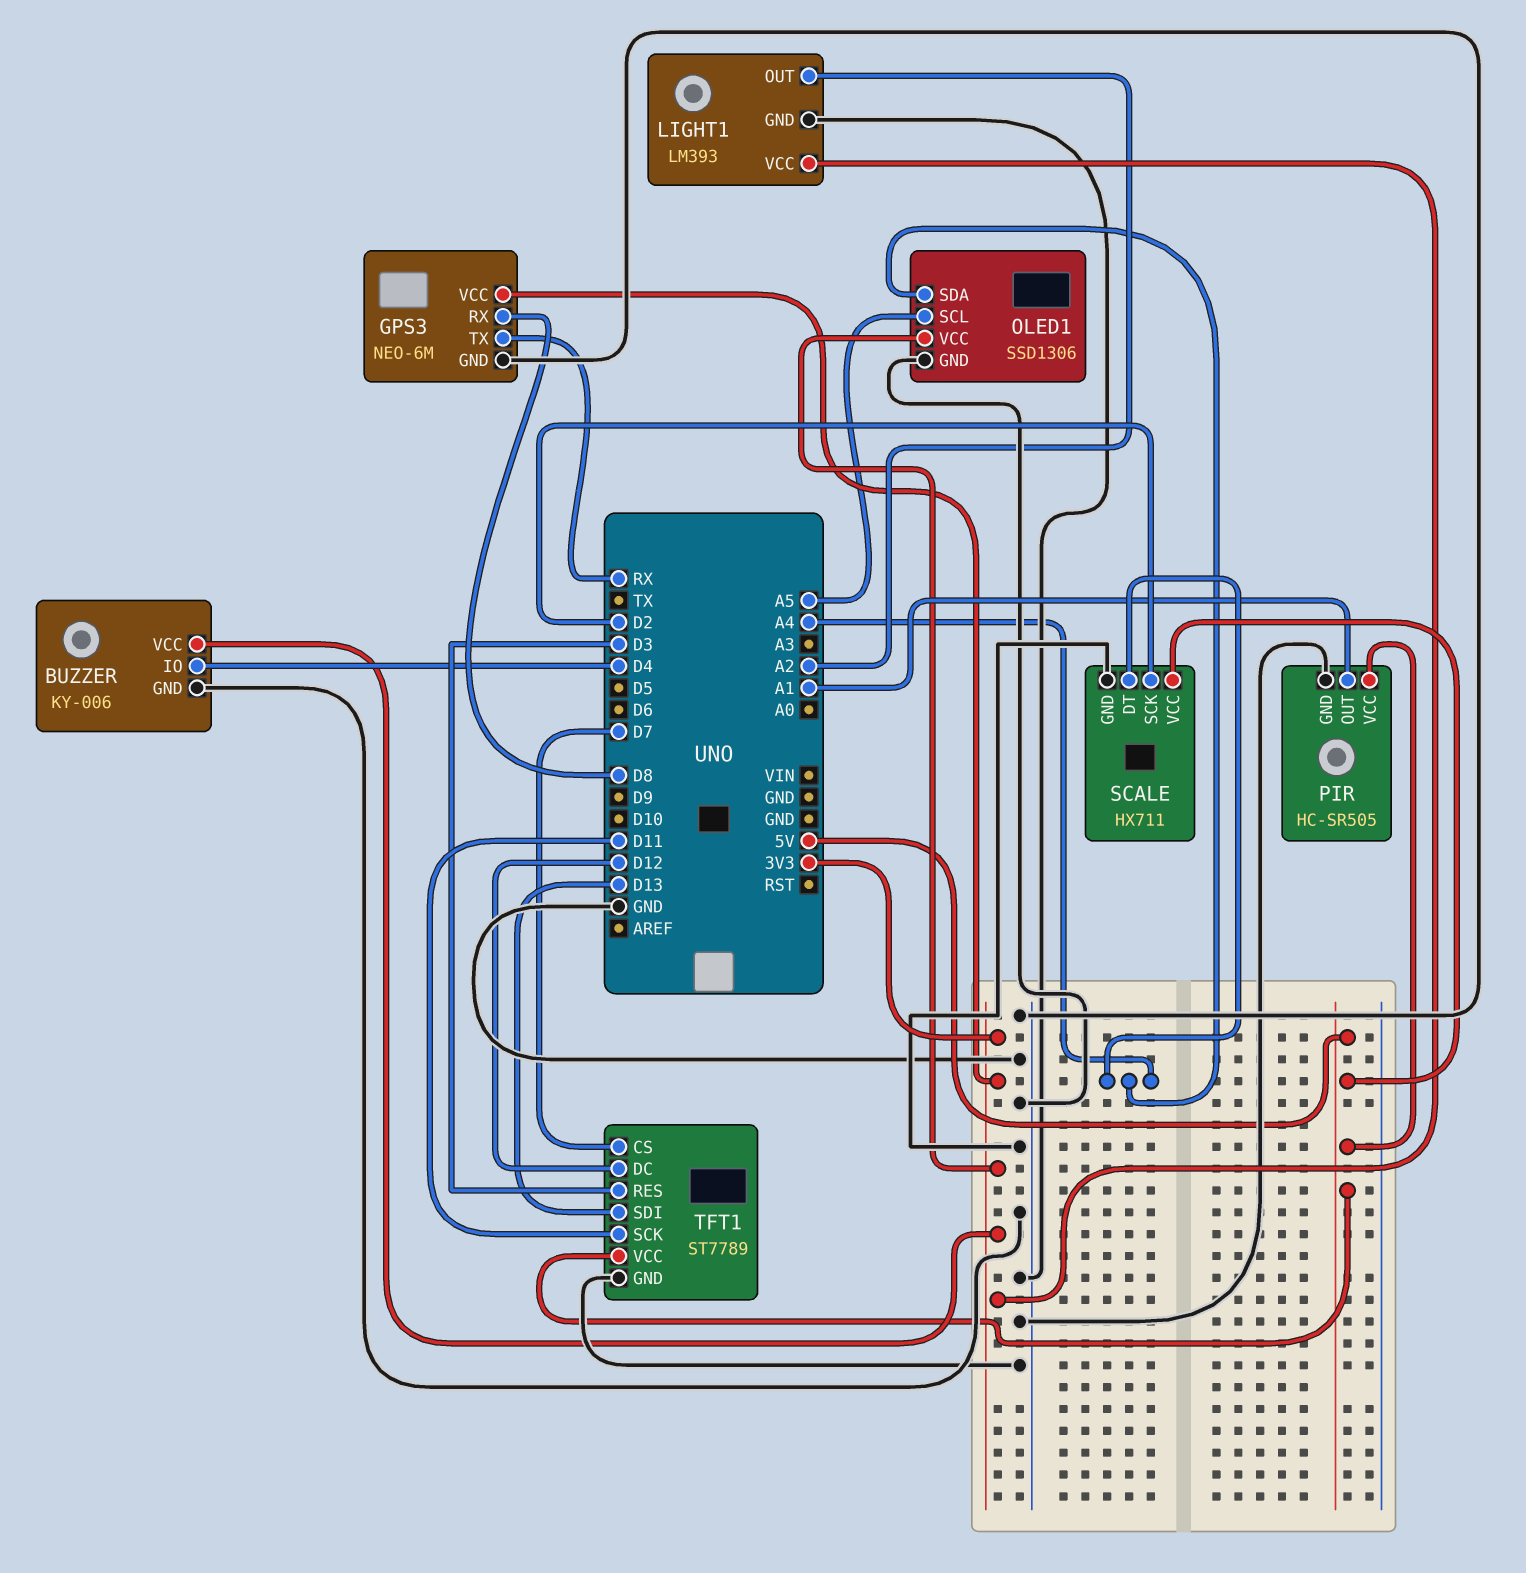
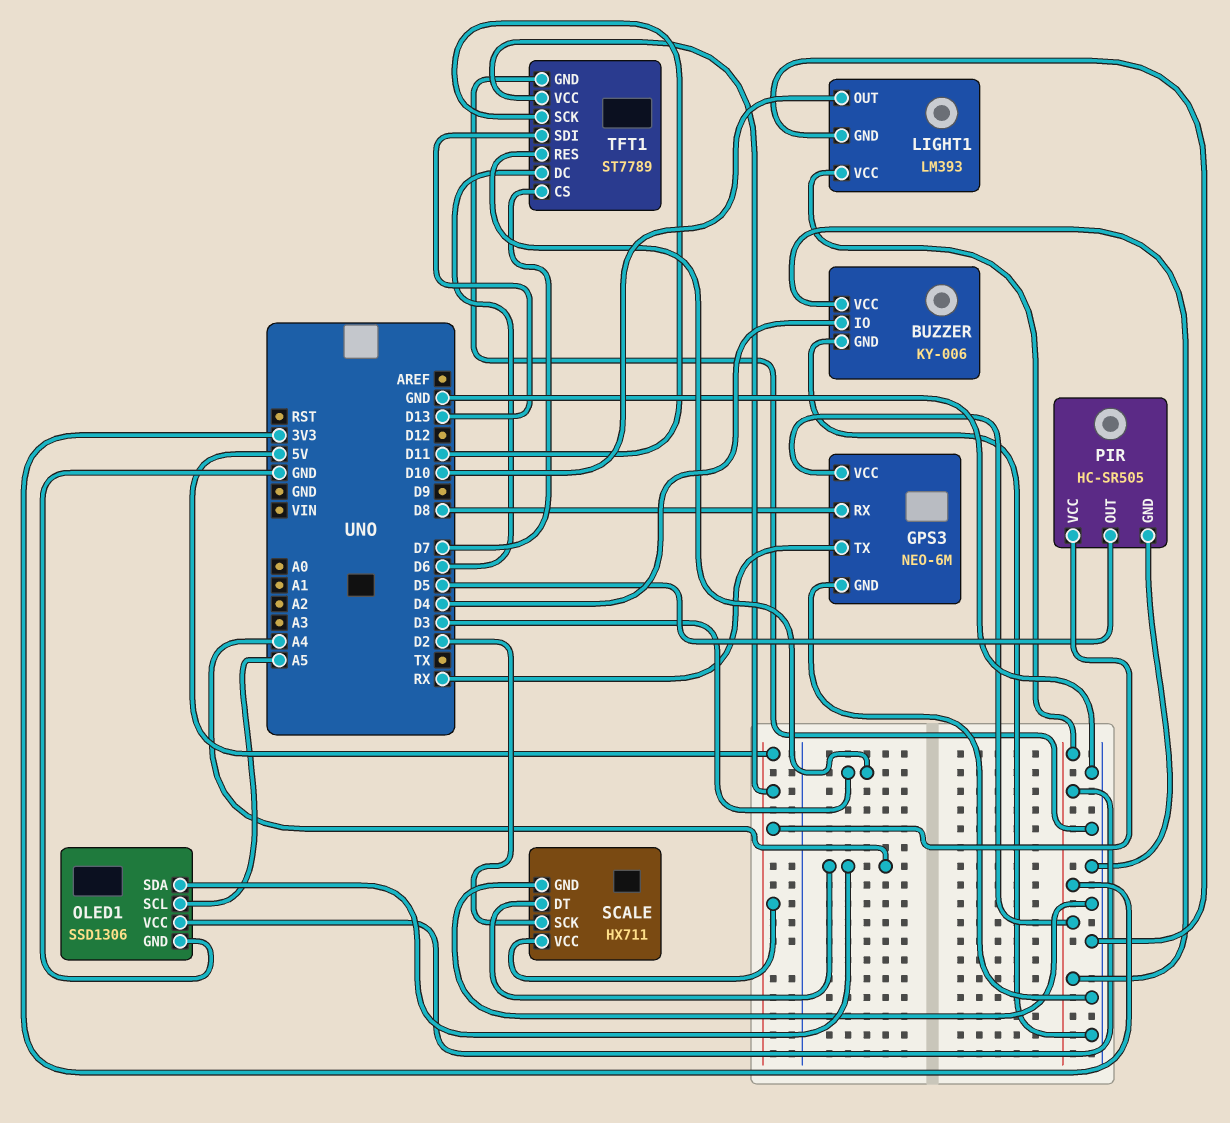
LIGHT1 pin OUT: A2 -> D10
PIR pin OUT: A1 -> D5
TFT1 pin DC: D12 -> D6

